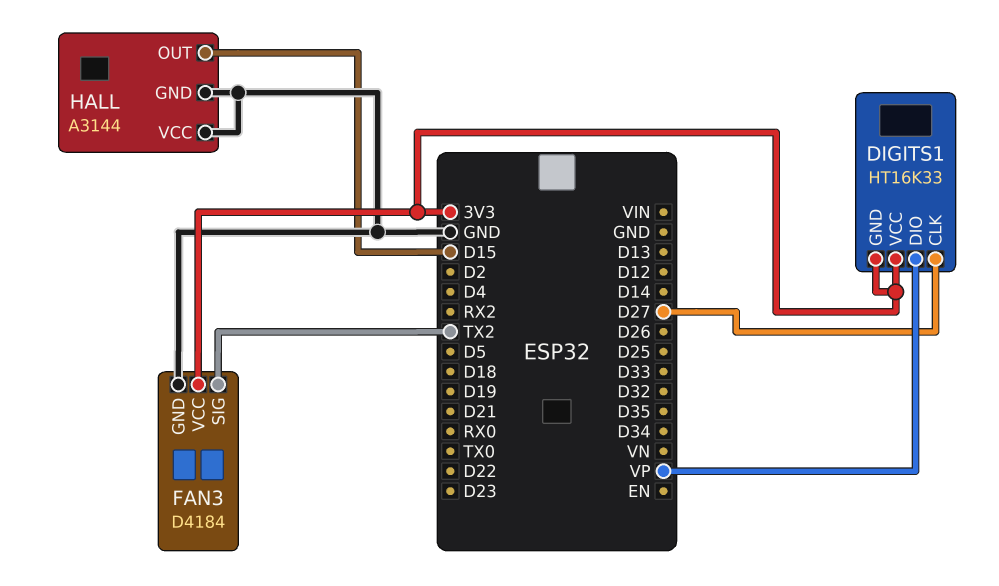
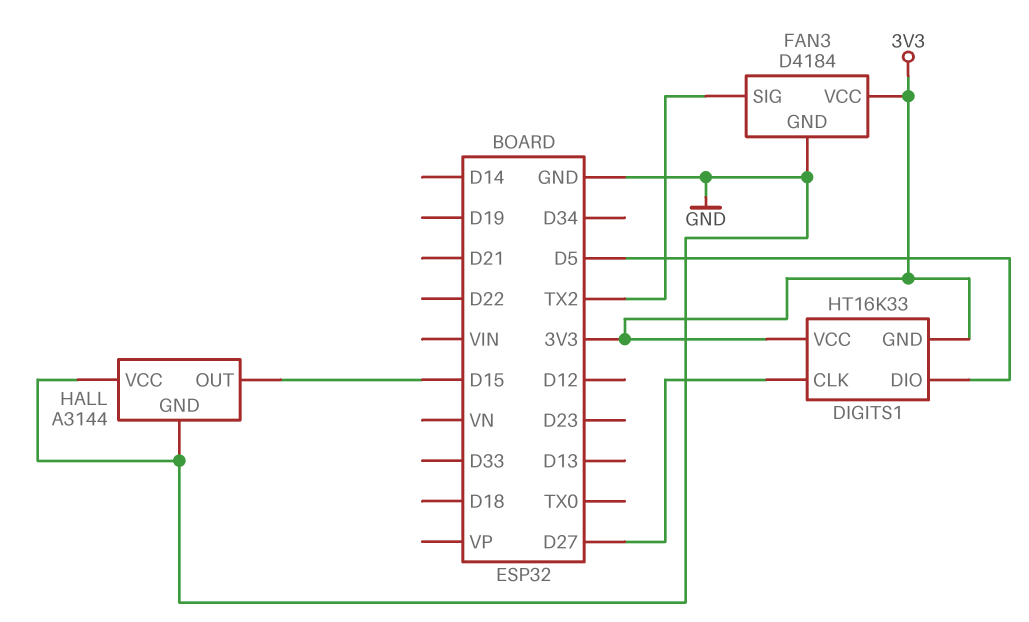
DIGITS1 pin DIO: VP -> D5

